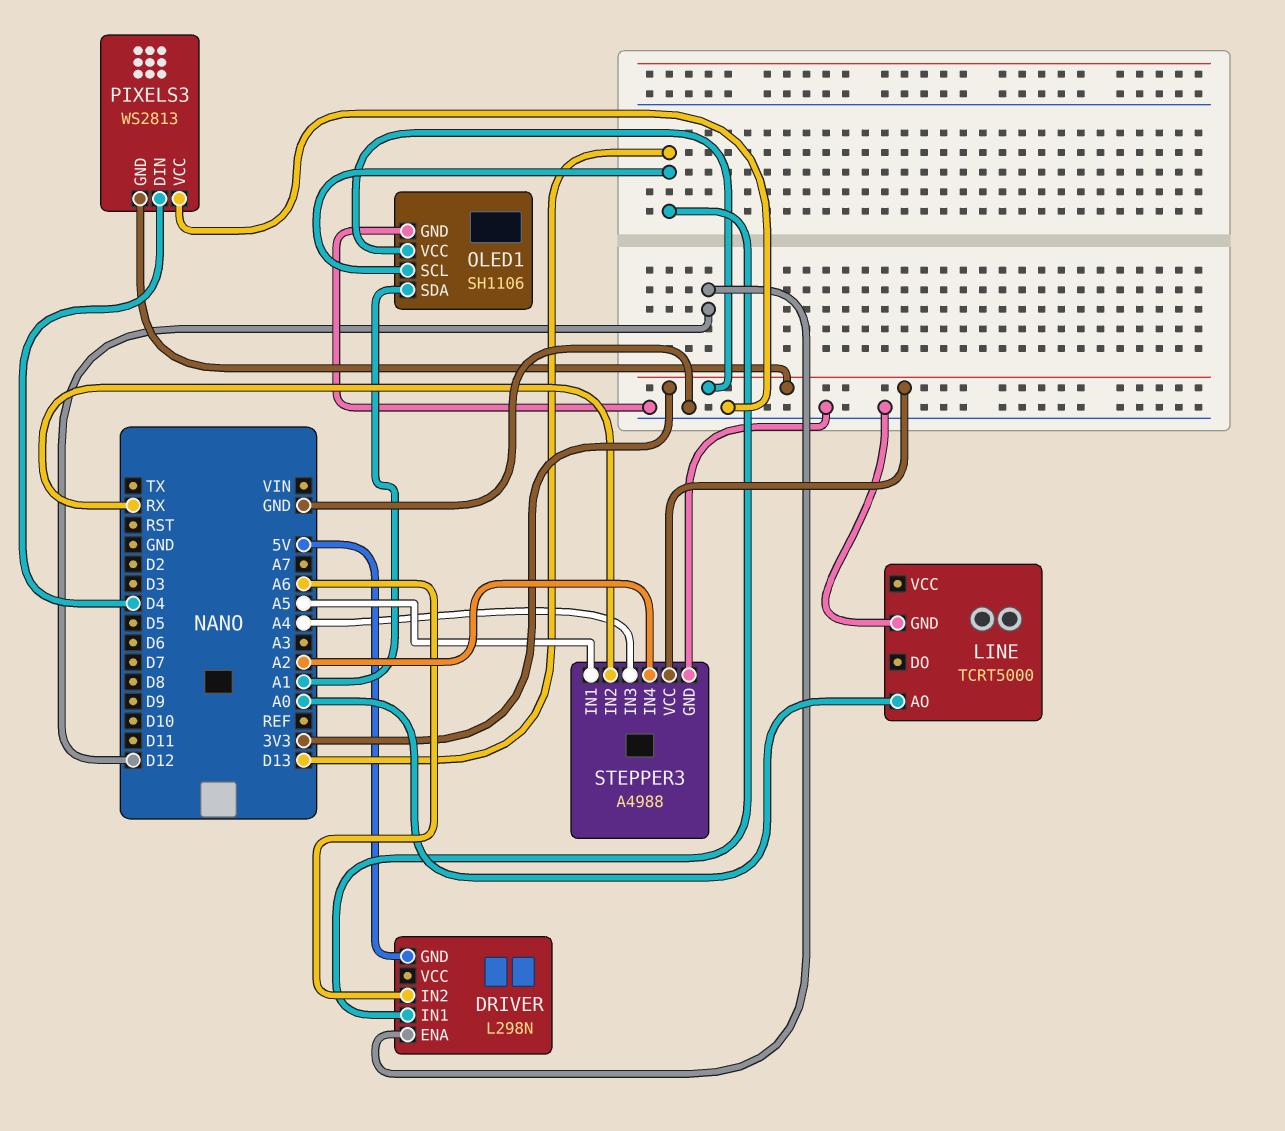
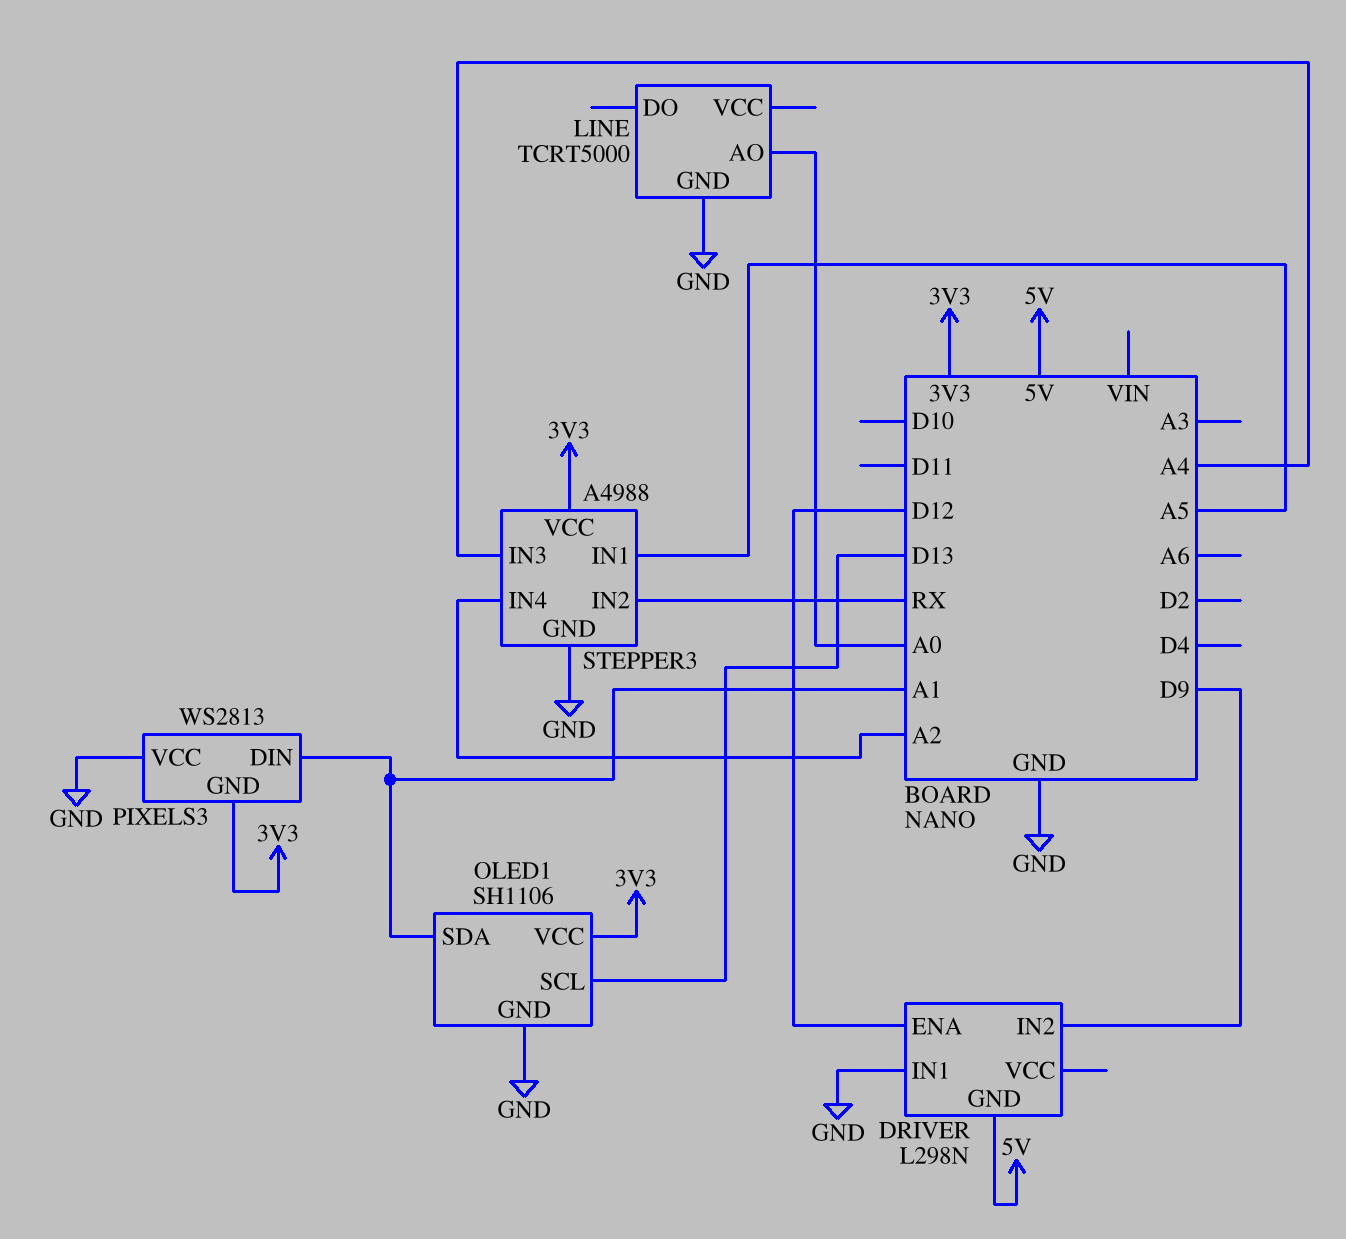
DRIVER pin IN1: D13 -> GND
DRIVER pin IN2: A6 -> D9
PIXELS3 pin DIN: D4 -> A1

